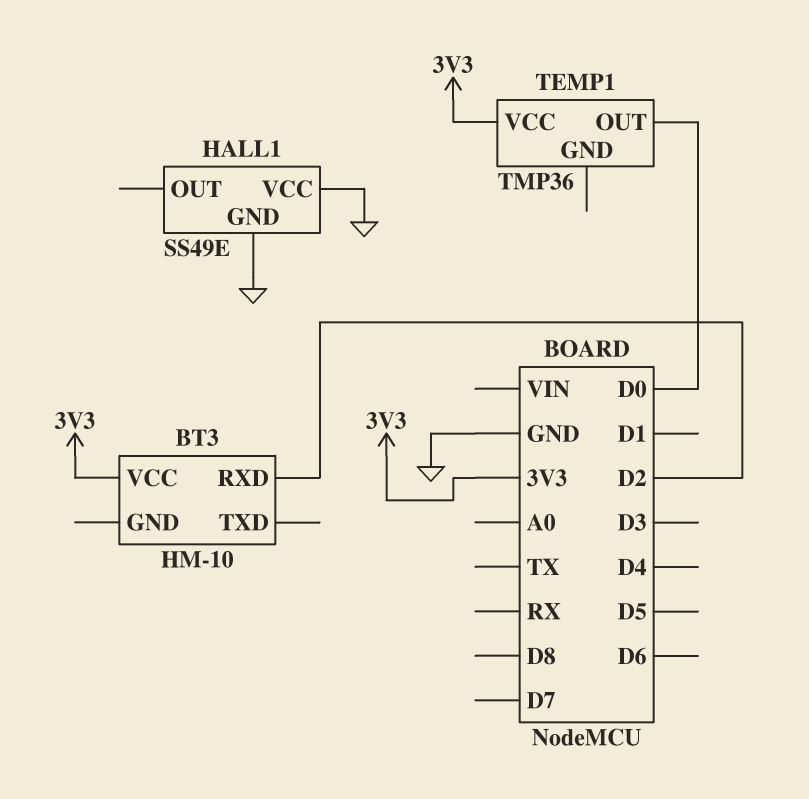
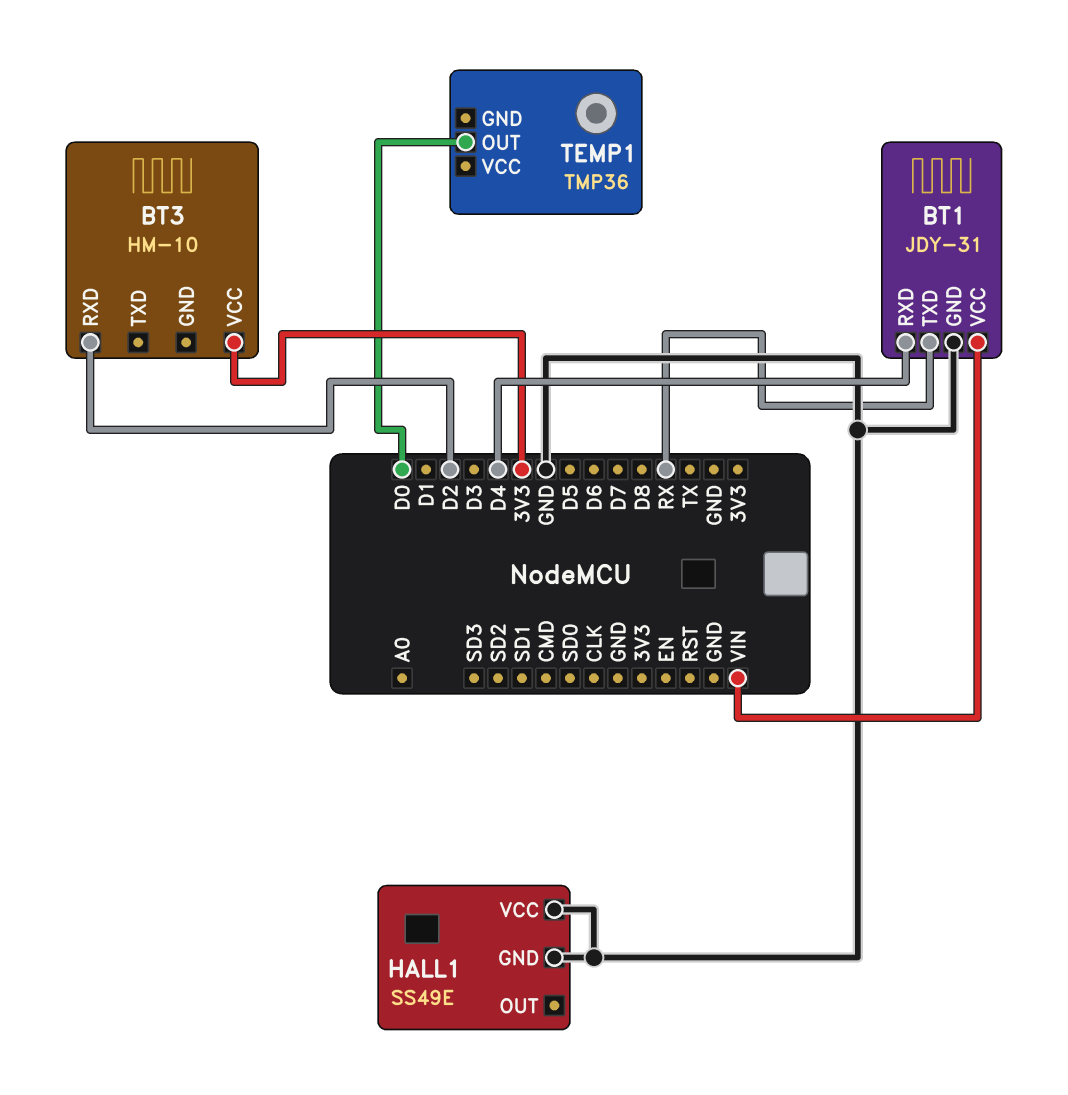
BT1: none -> JDY-31
BT1 pin GND: none -> GND
BT1 pin RXD: none -> D4
BT1 pin TXD: none -> RX
BT1 pin VCC: none -> VIN
TEMP1 pin VCC: 3V3 -> none

